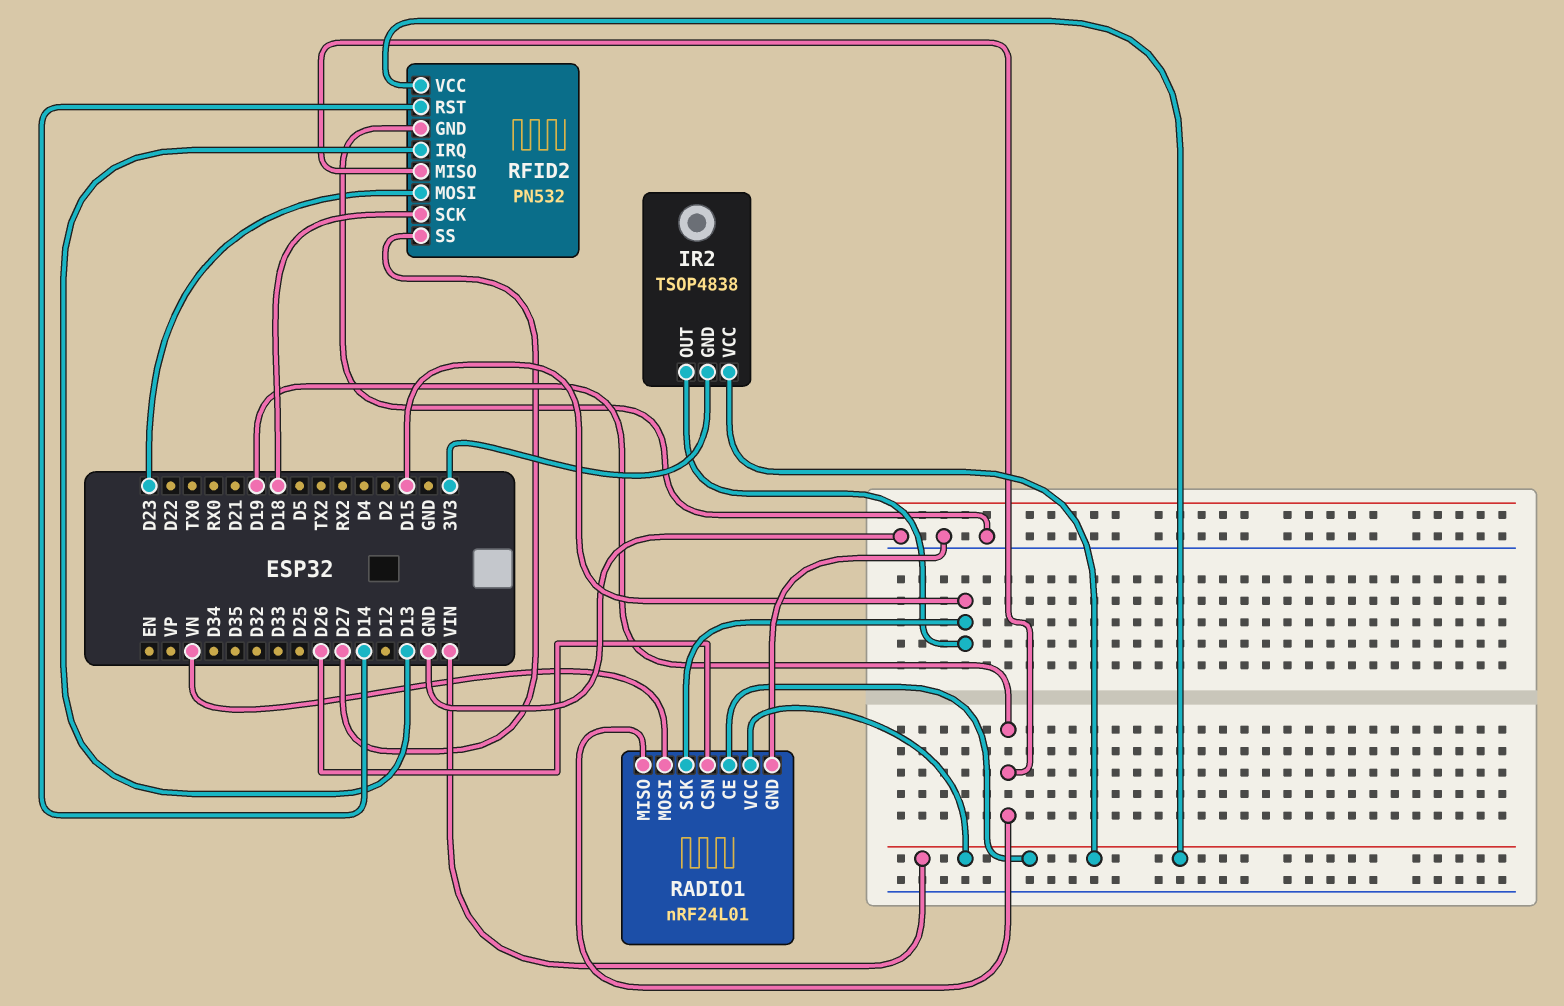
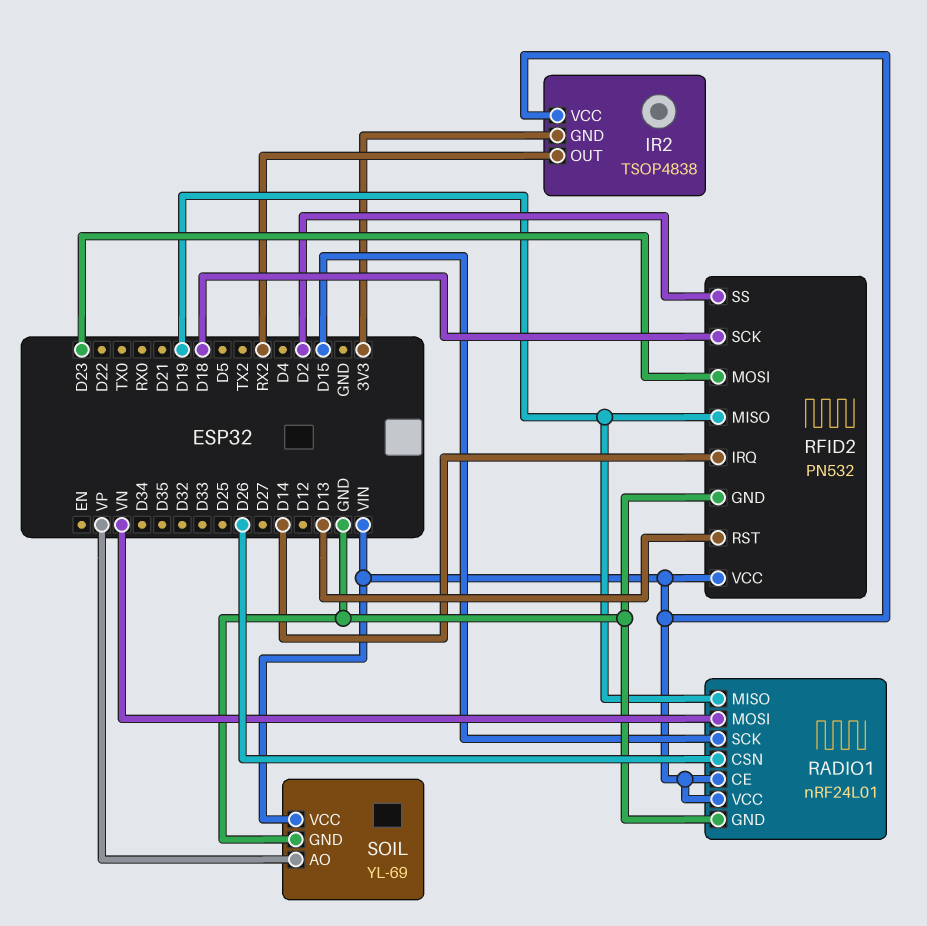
IR2 pin OUT: D15 -> RX2
RFID2 pin IRQ: D13 -> D14
RFID2 pin RST: D14 -> D13
RFID2 pin SS: D27 -> D2
SOIL: none -> YL-69
SOIL pin AO: none -> VP
SOIL pin GND: none -> GND
SOIL pin VCC: none -> VIN

